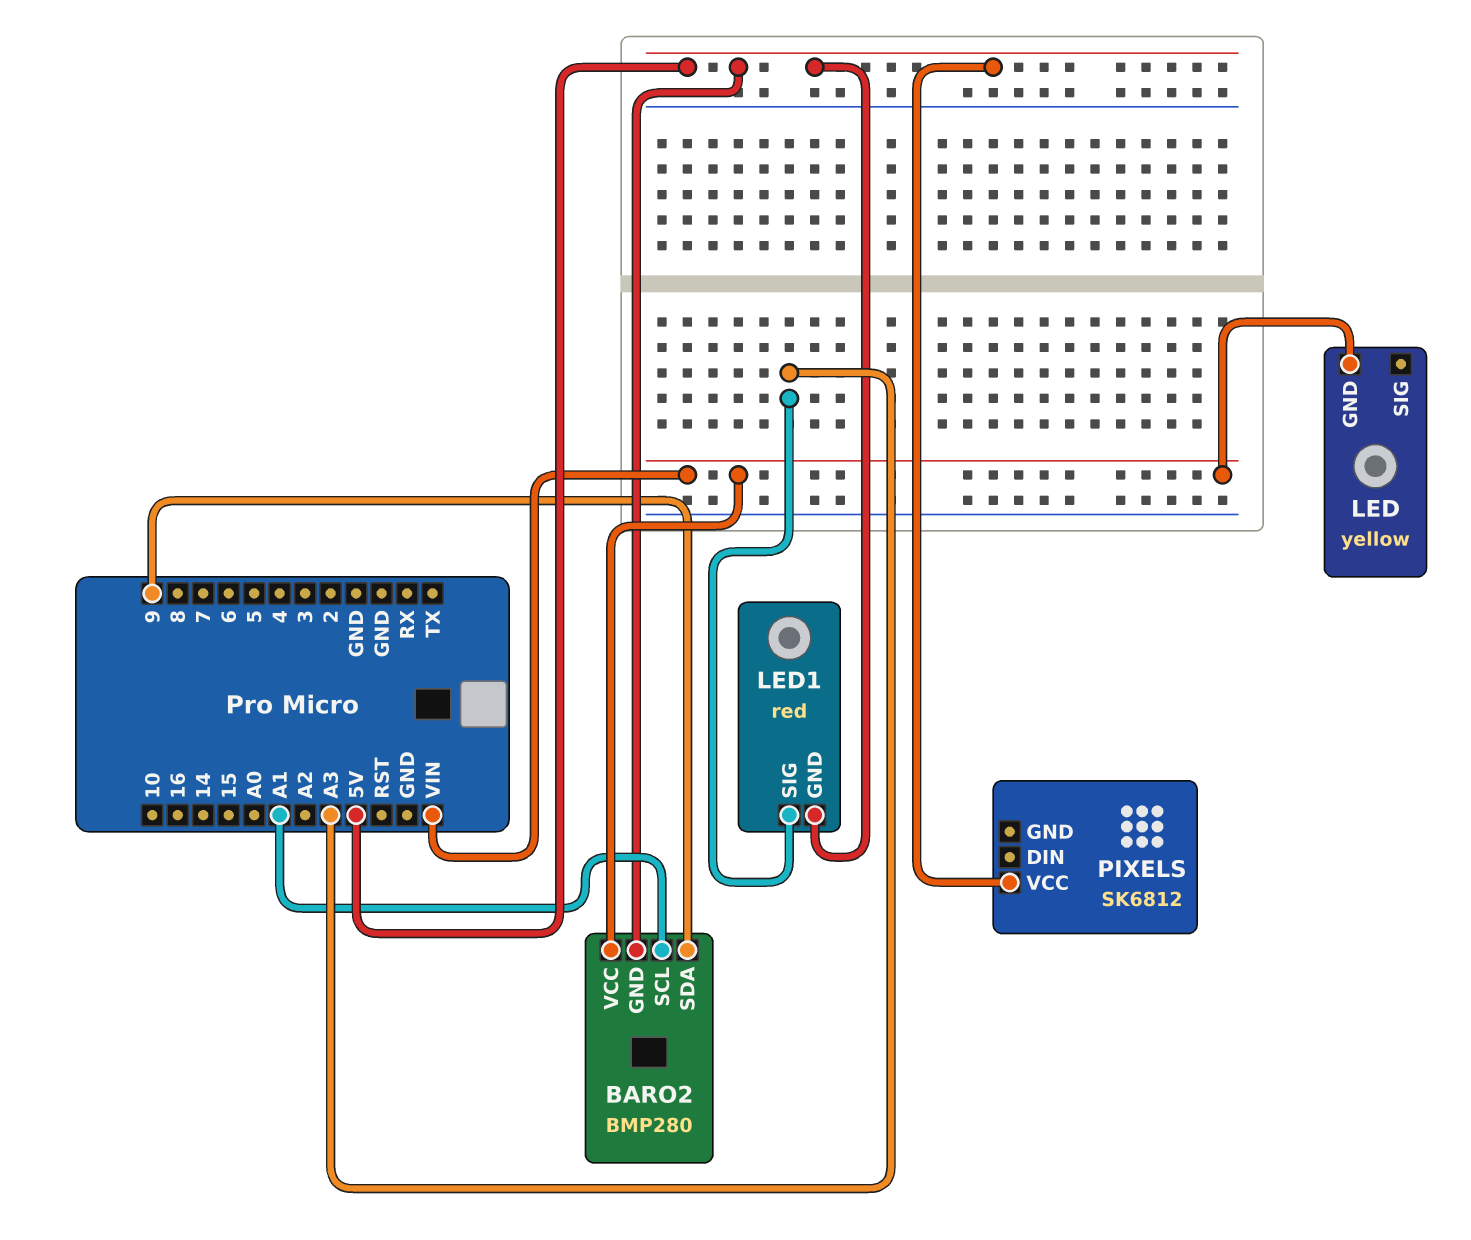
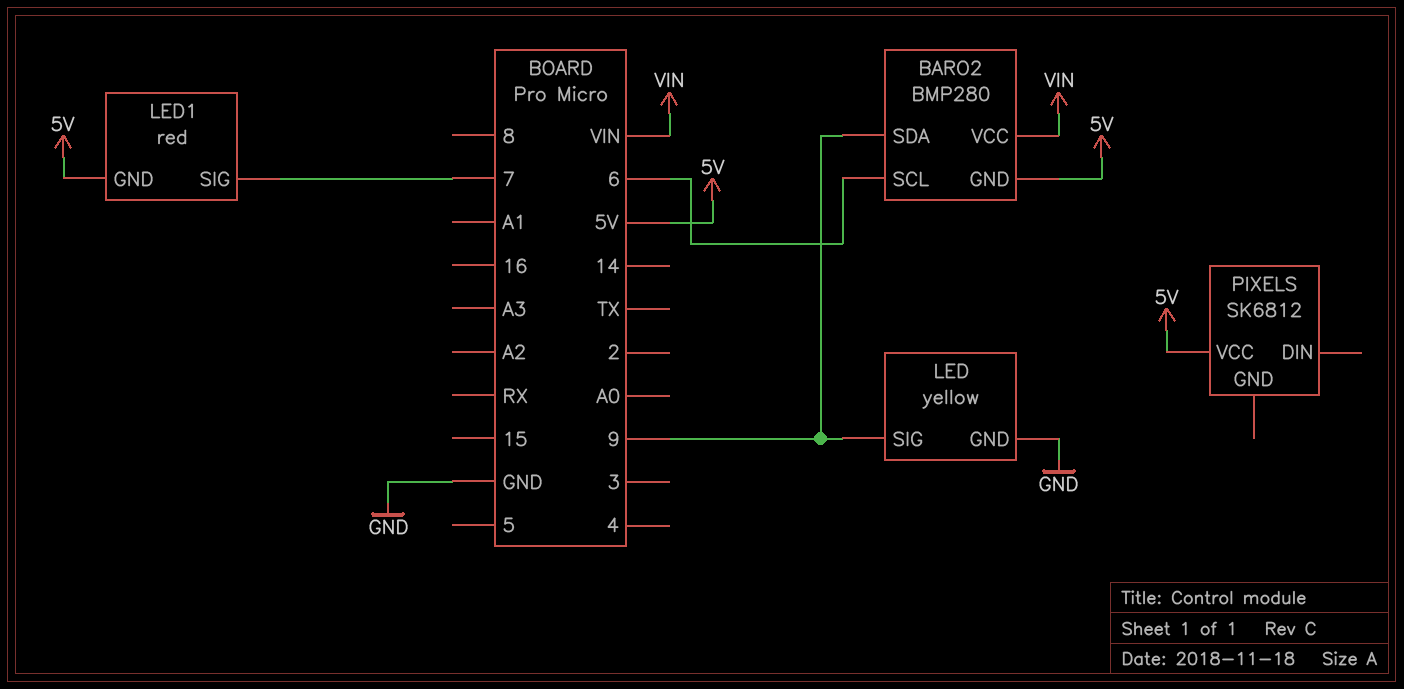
BARO2 pin SCL: A1 -> 6
LED pin GND: VIN -> GND
LED pin SIG: none -> 9
LED1 pin SIG: A3 -> 7

